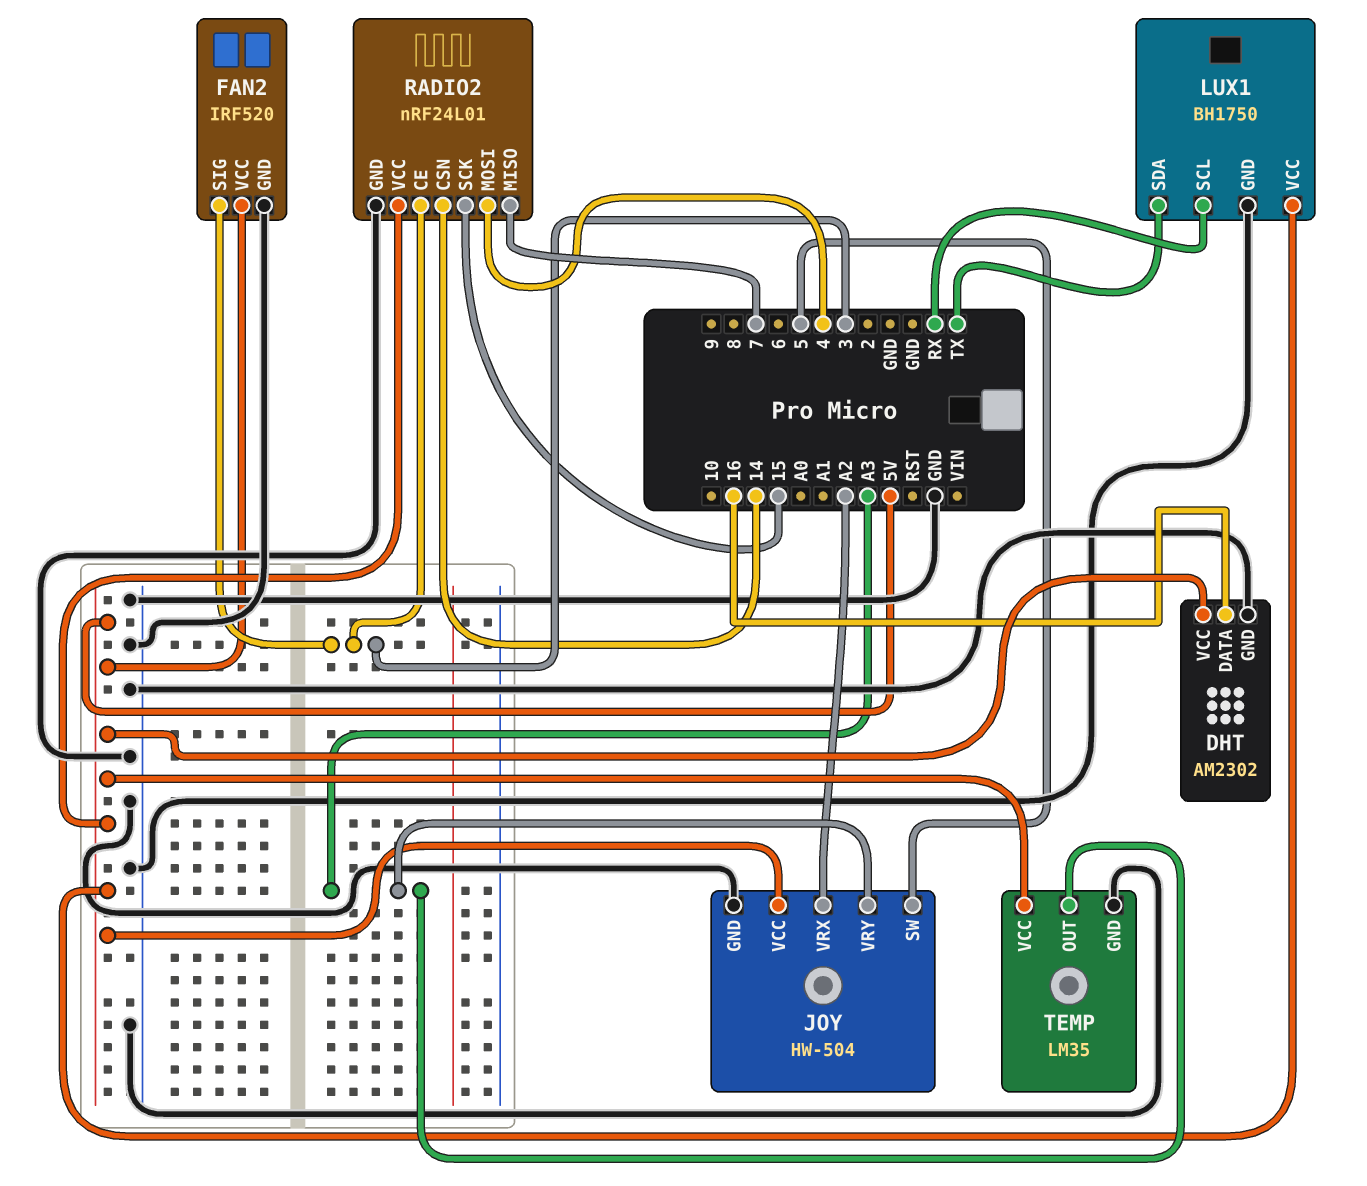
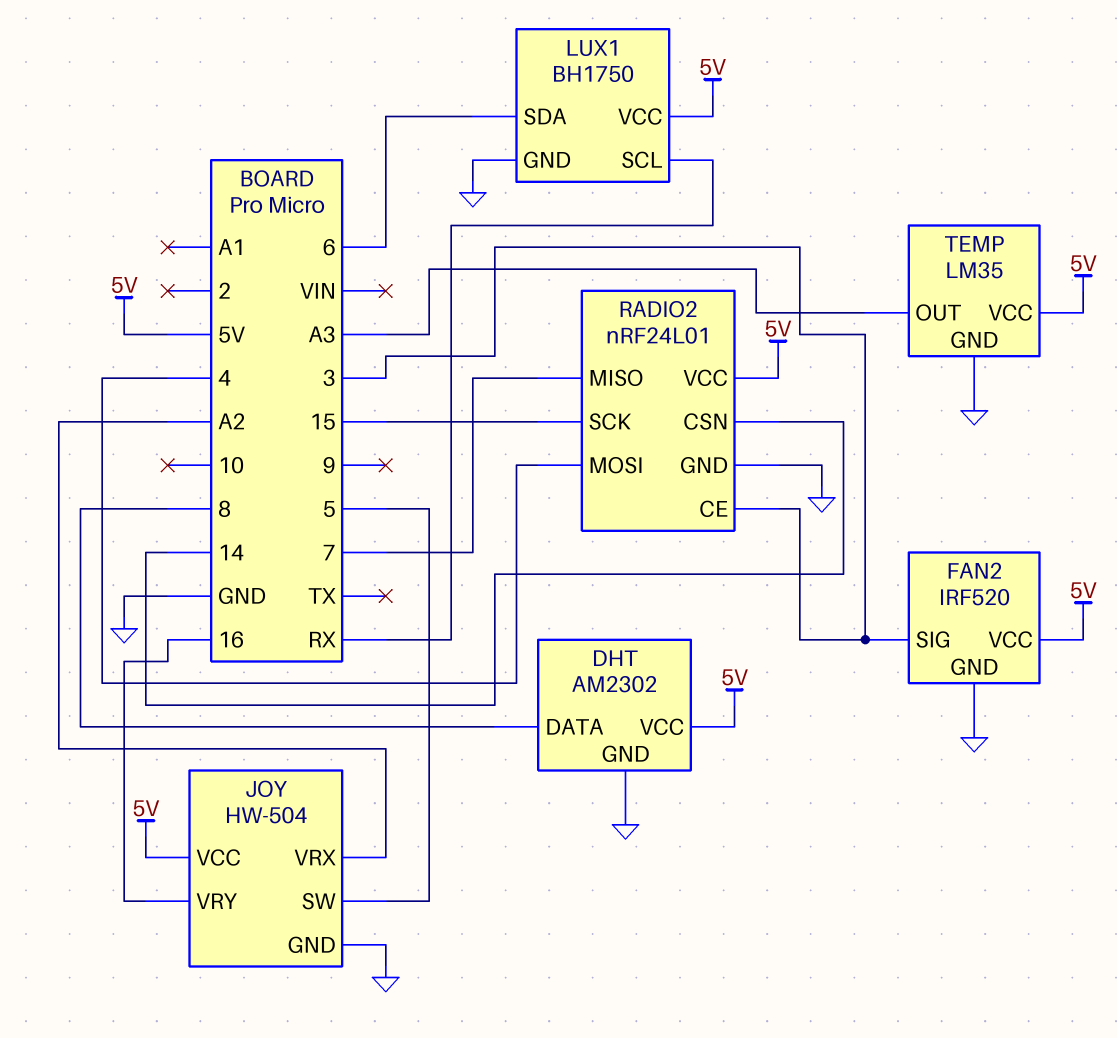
DHT pin DATA: 16 -> 8
JOY pin VRY: A3 -> 16
LUX1 pin SDA: TX -> 6

